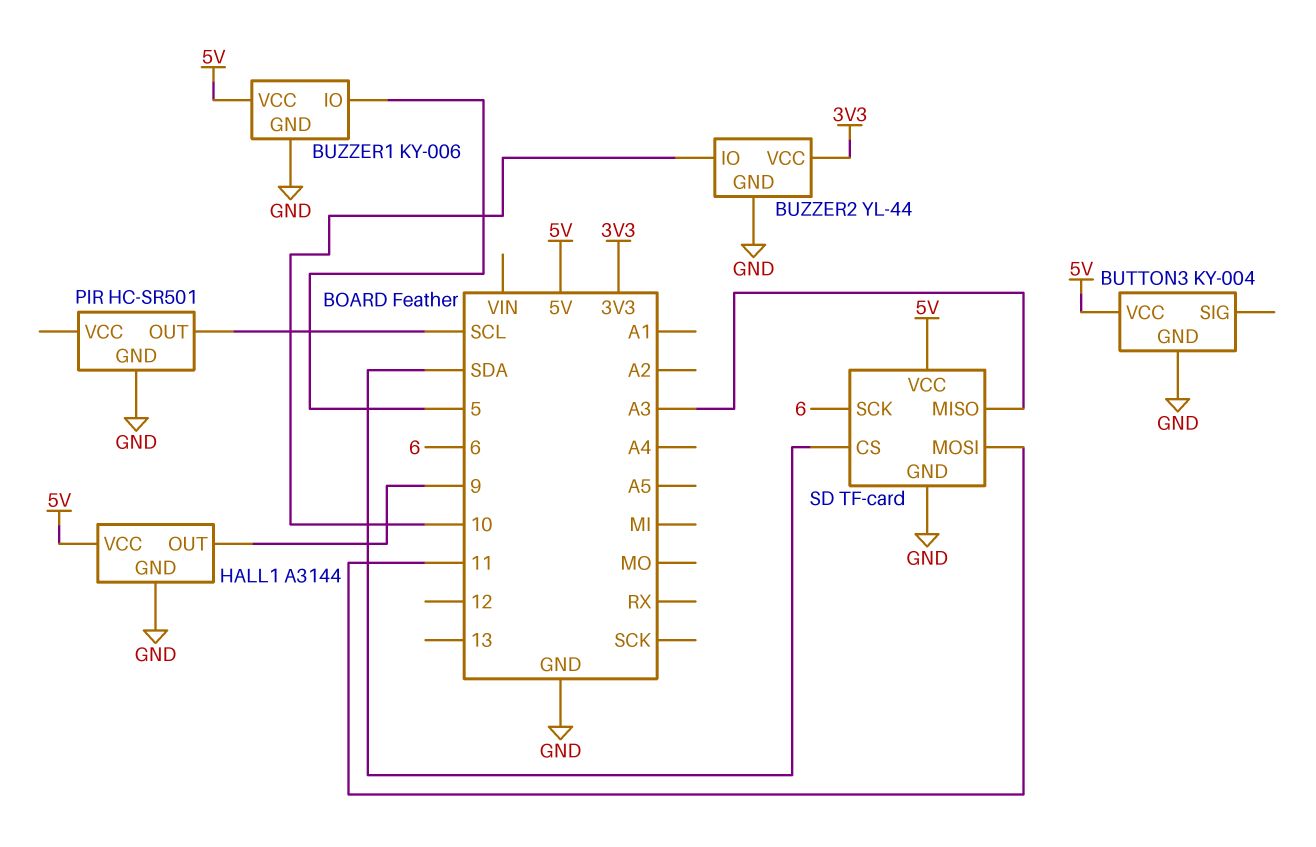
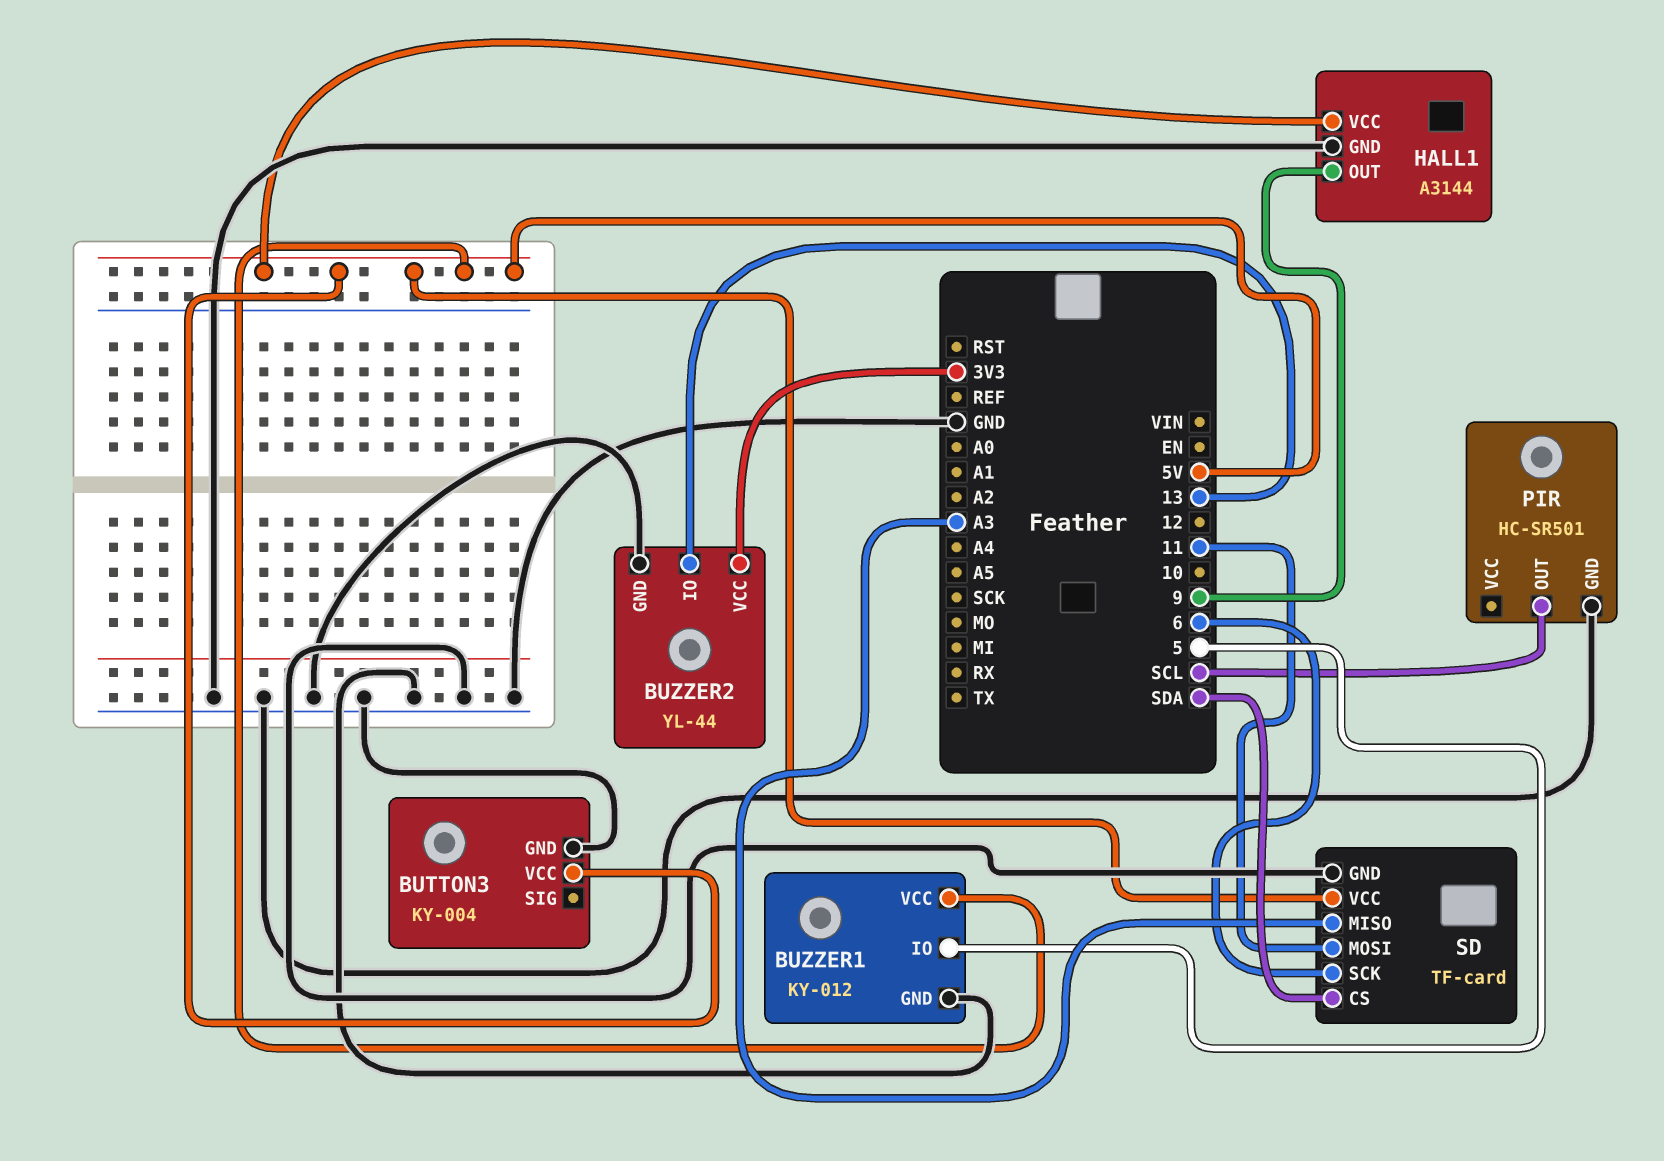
BUZZER1: KY-006 -> KY-012
BUZZER2 pin IO: 10 -> 13

